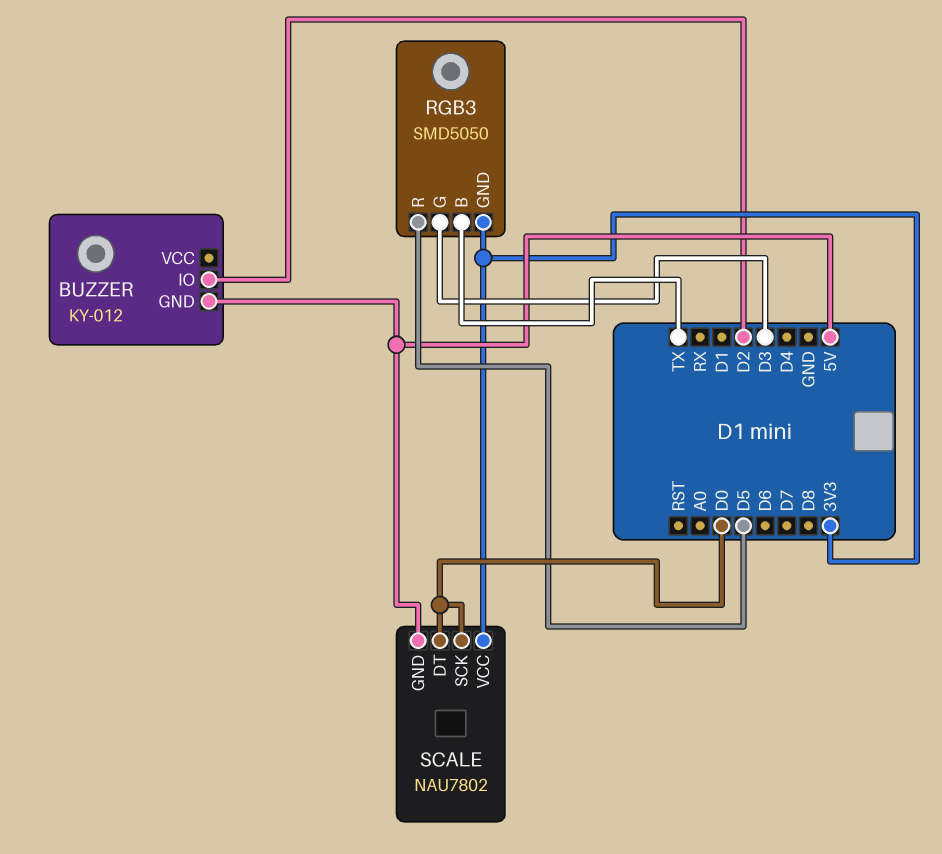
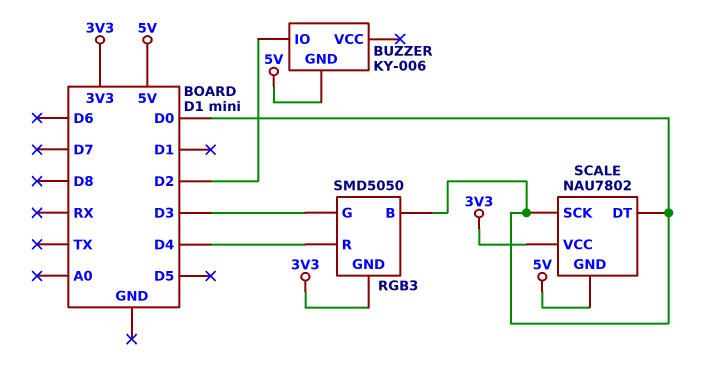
BUZZER: KY-012 -> KY-006
RGB3 pin B: TX -> D0
RGB3 pin R: D5 -> D4

